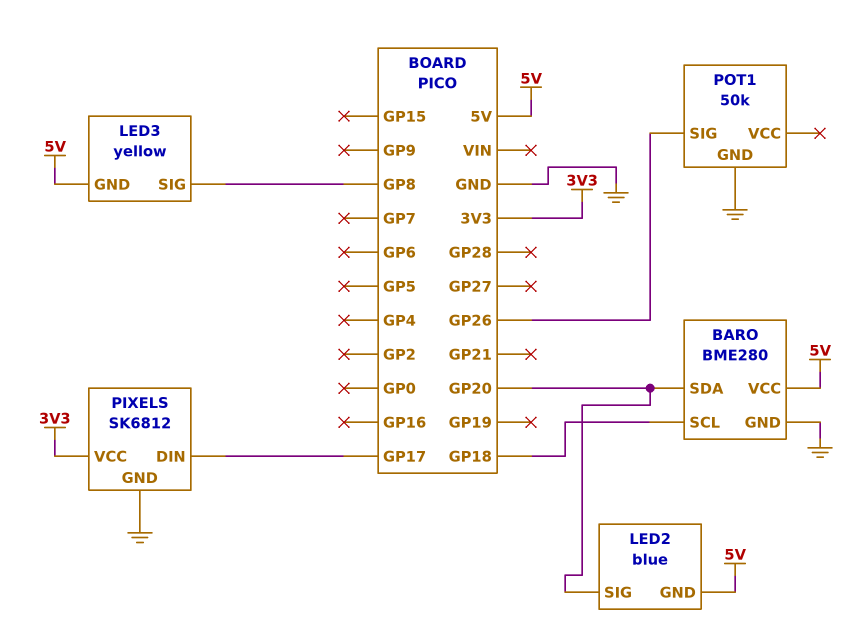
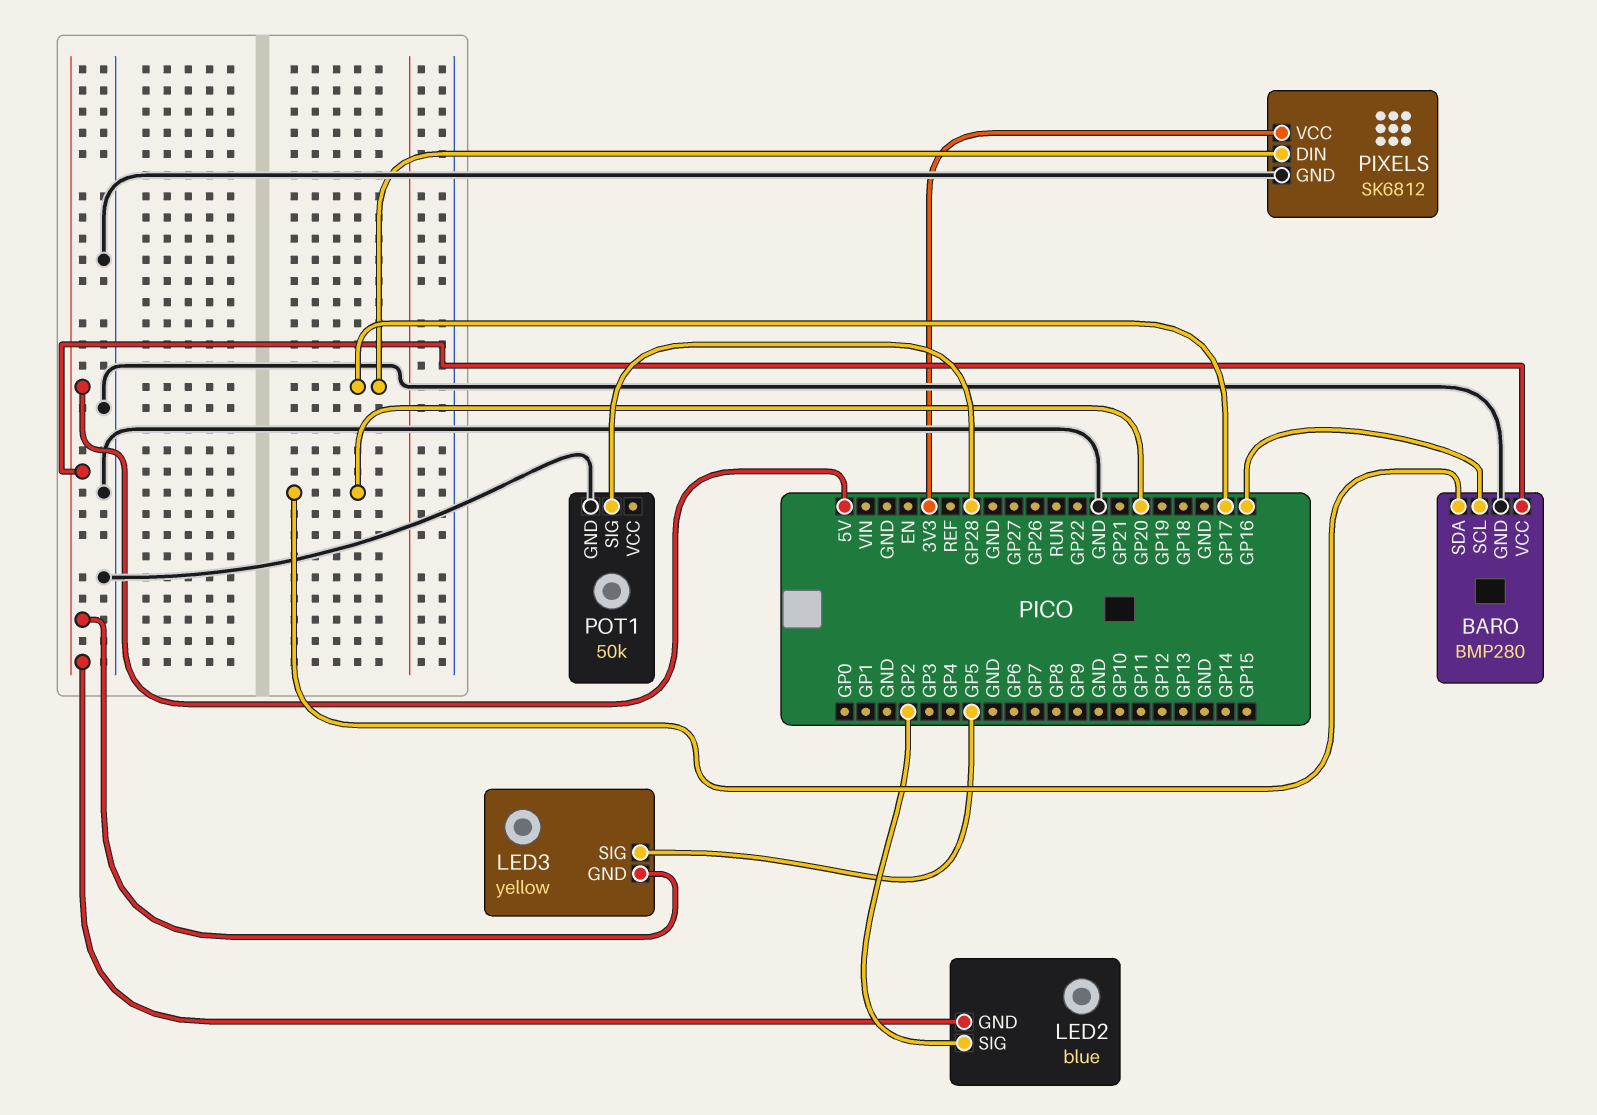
BARO: BME280 -> BMP280
BARO pin SCL: GP18 -> GP16
LED2 pin SIG: GP20 -> GP2
LED3 pin SIG: GP8 -> GP5
POT1 pin SIG: GP26 -> GP28

